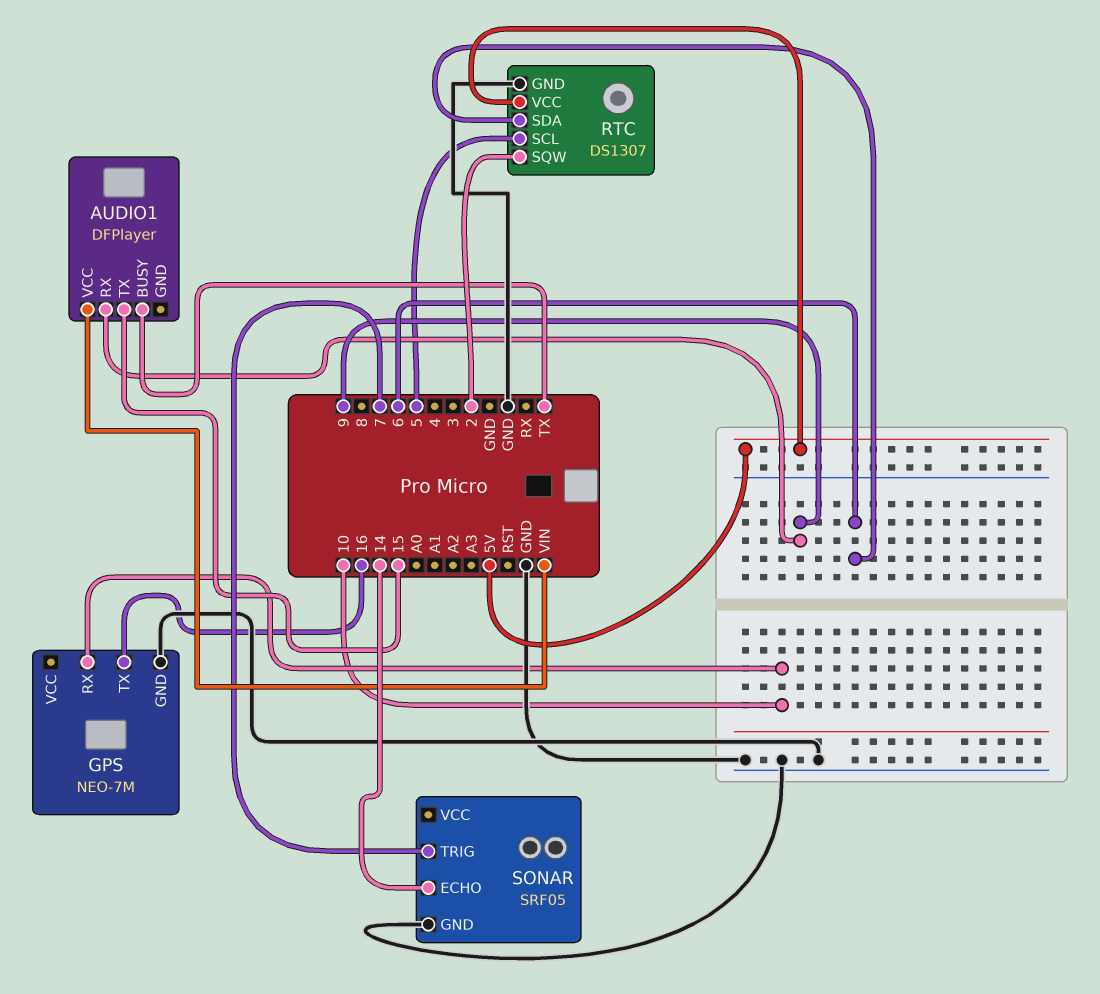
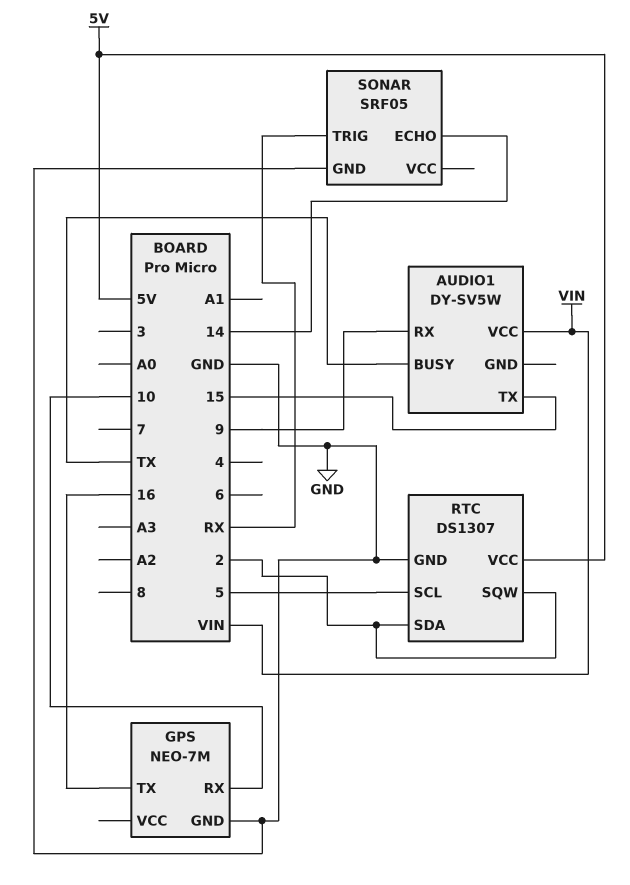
AUDIO1: DFPlayer -> DY-SV5W
RTC pin SDA: 6 -> 2
SONAR pin TRIG: 7 -> RX

